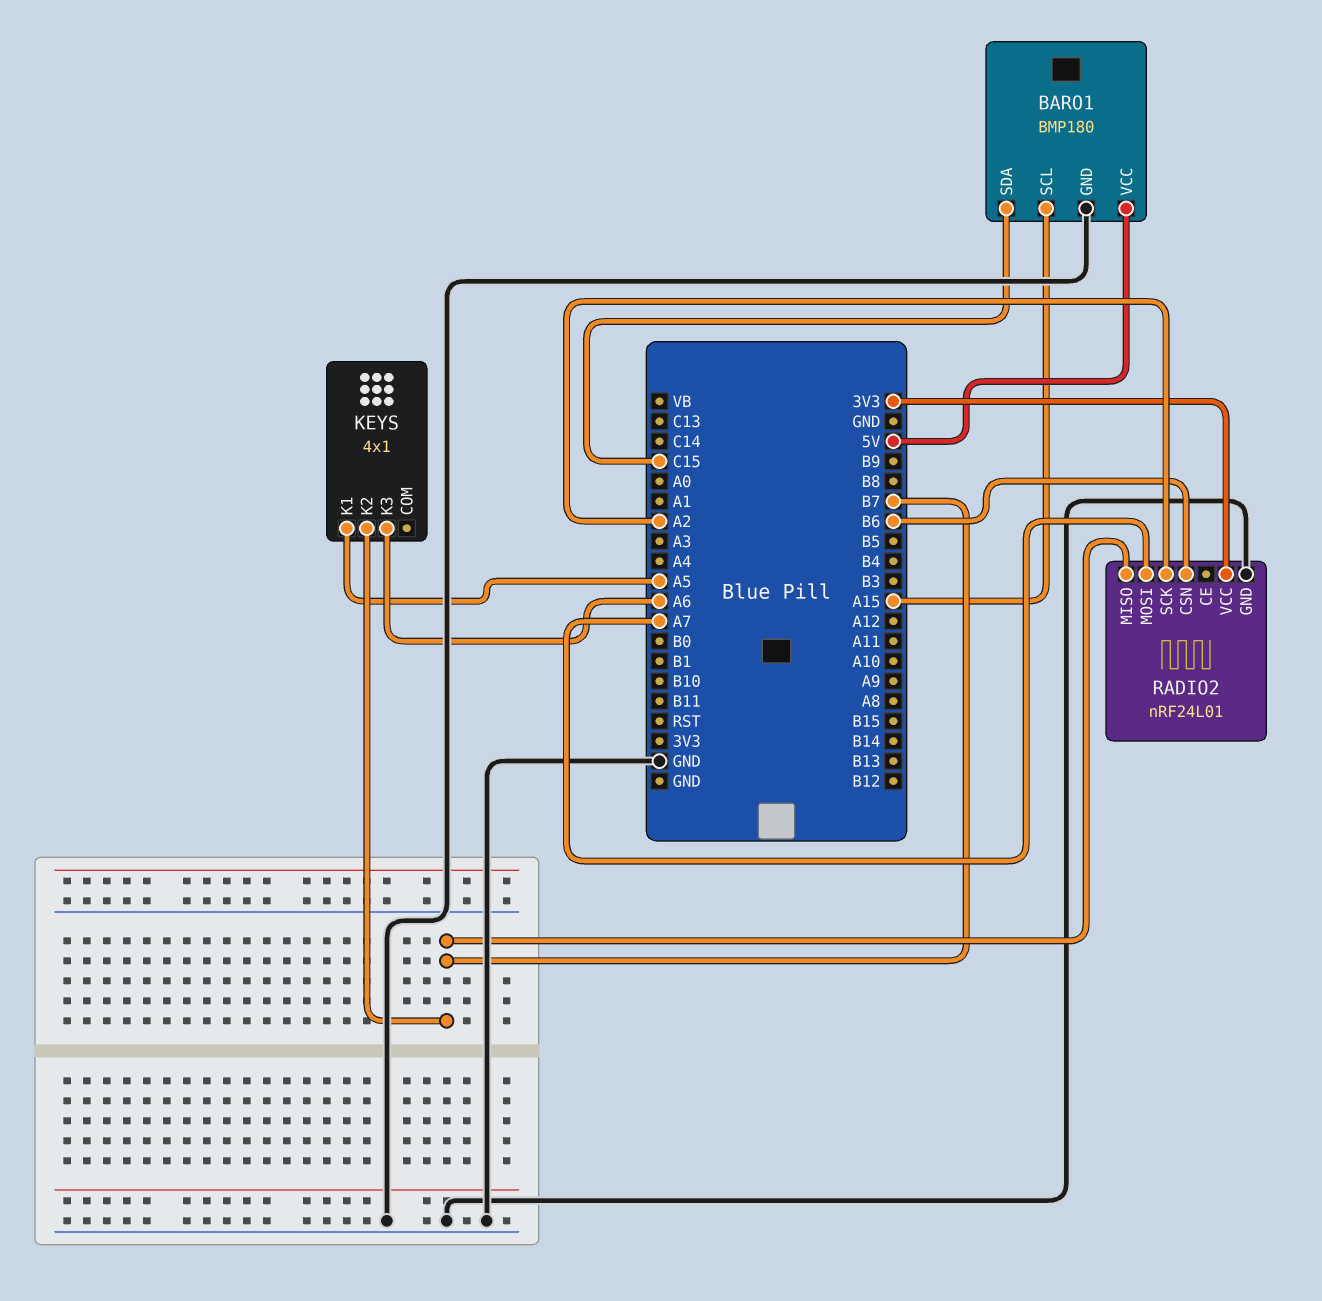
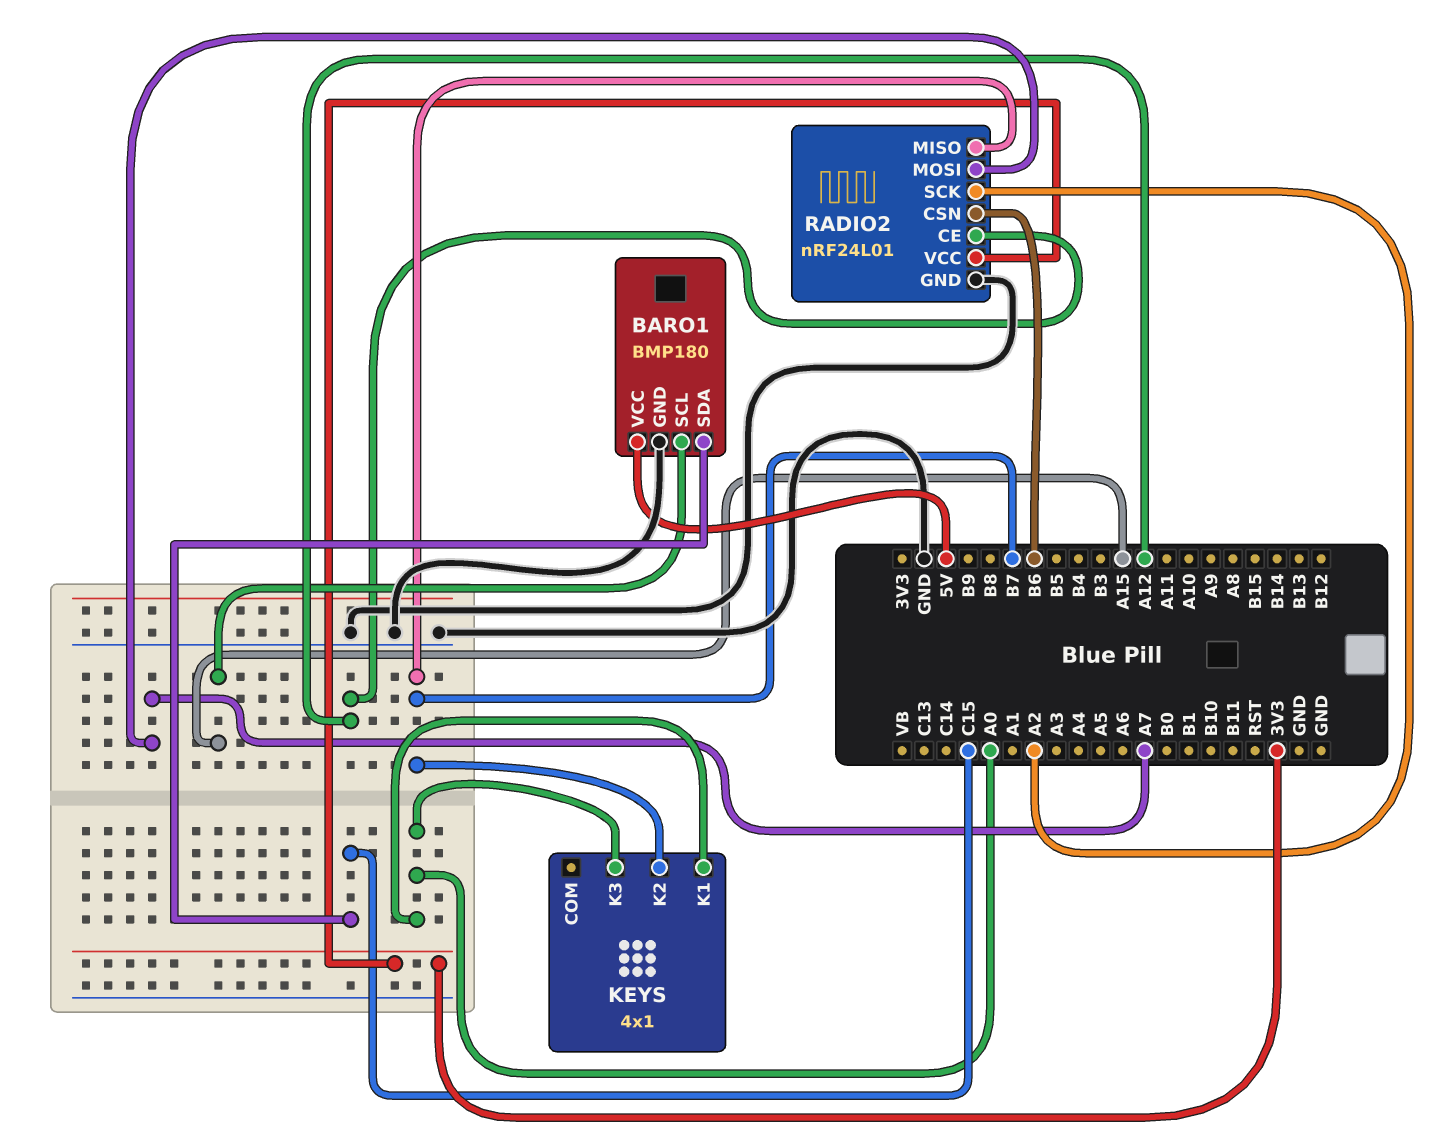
KEYS pin K1: A5 -> A0
KEYS pin K3: A6 -> A0
RADIO2 pin CE: none -> A12

